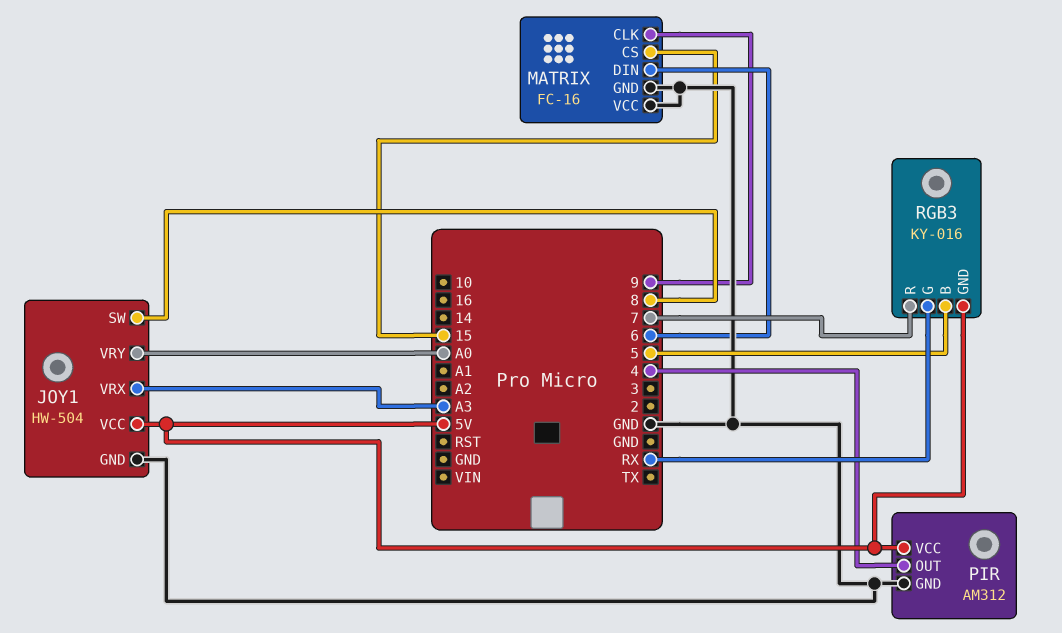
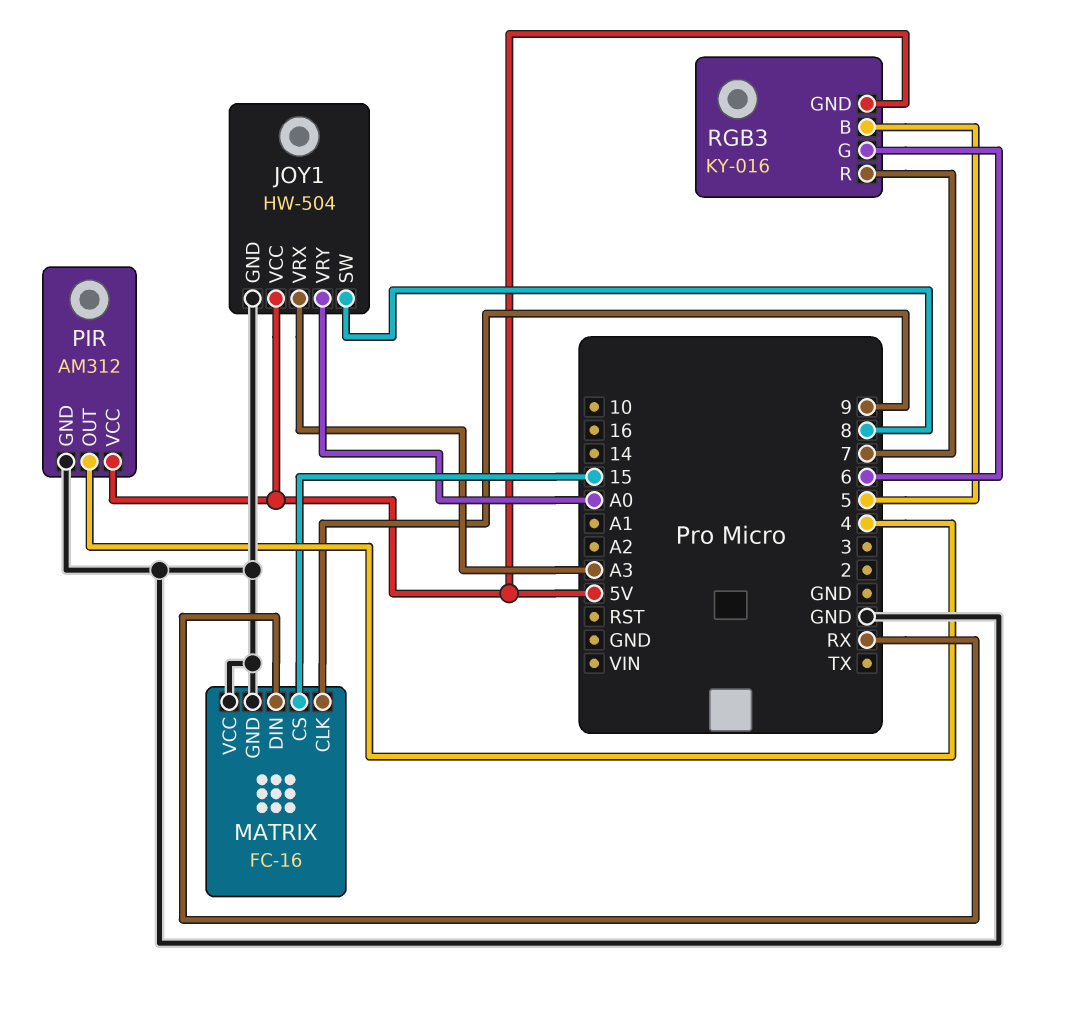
MATRIX pin DIN: 6 -> RX
RGB3 pin G: RX -> 6

